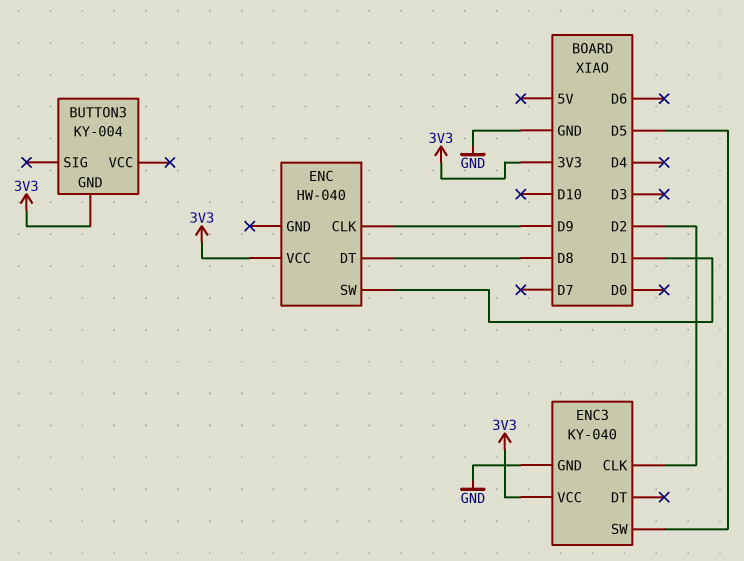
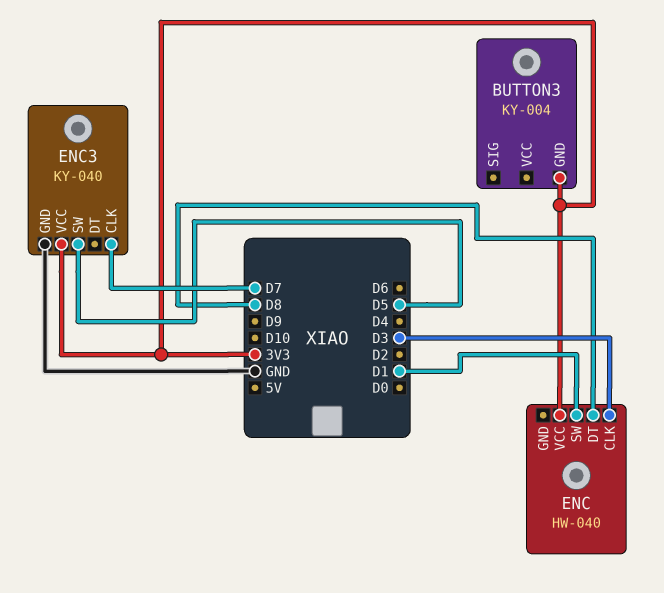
ENC pin CLK: D9 -> D3
ENC3 pin CLK: D2 -> D7

